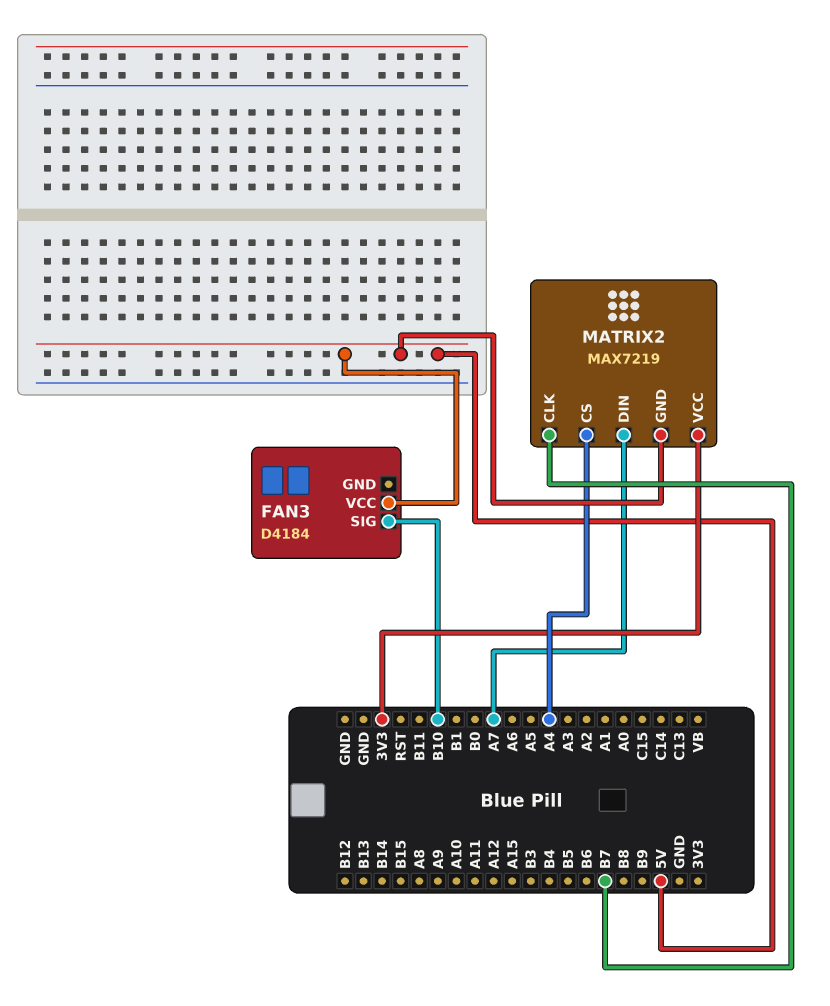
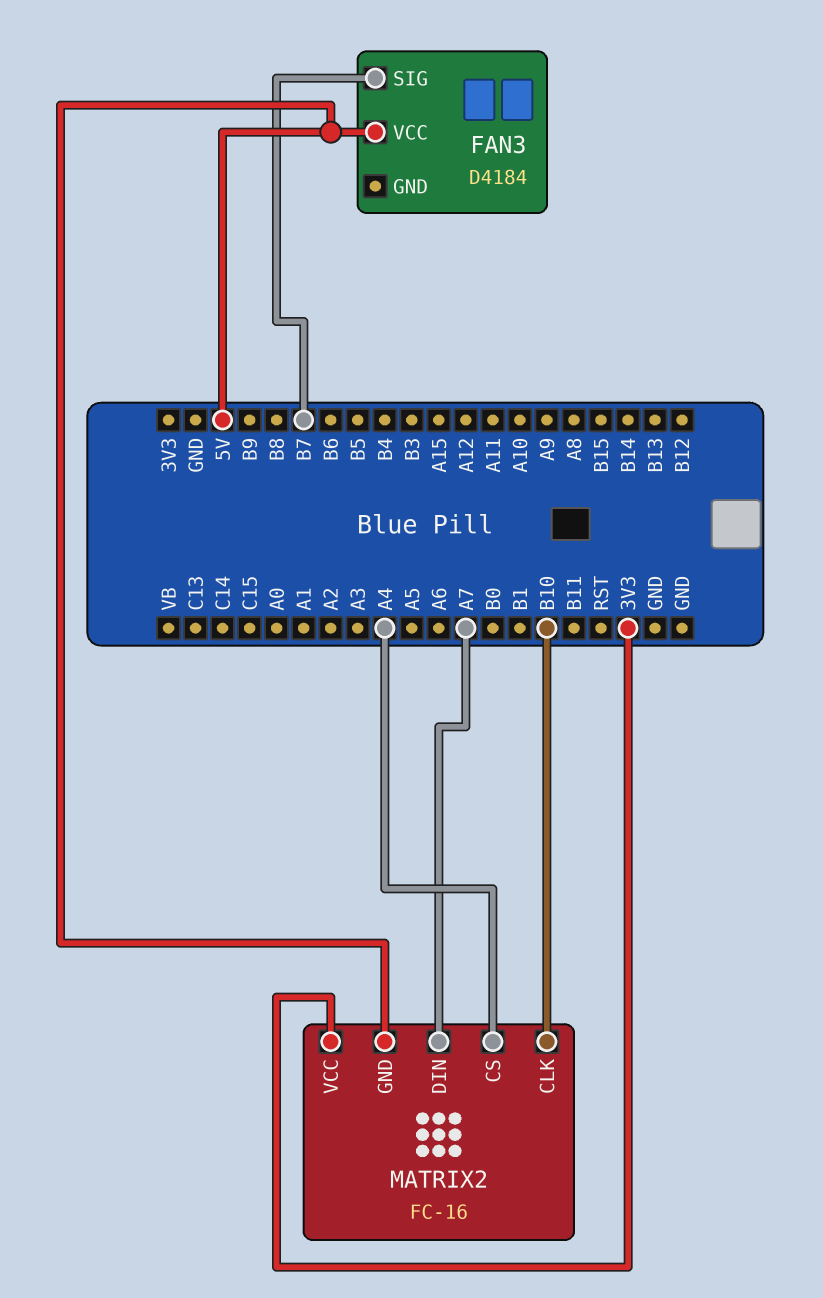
FAN3 pin SIG: B10 -> B7
MATRIX2: MAX7219 -> FC-16
MATRIX2 pin CLK: B7 -> B10

